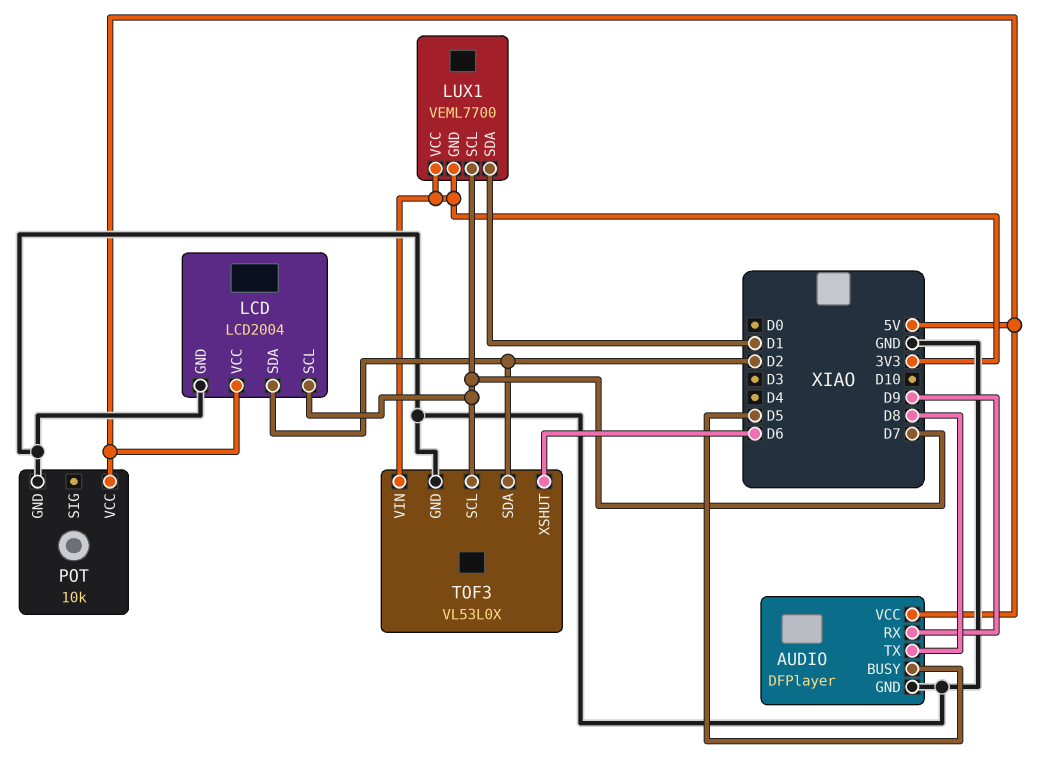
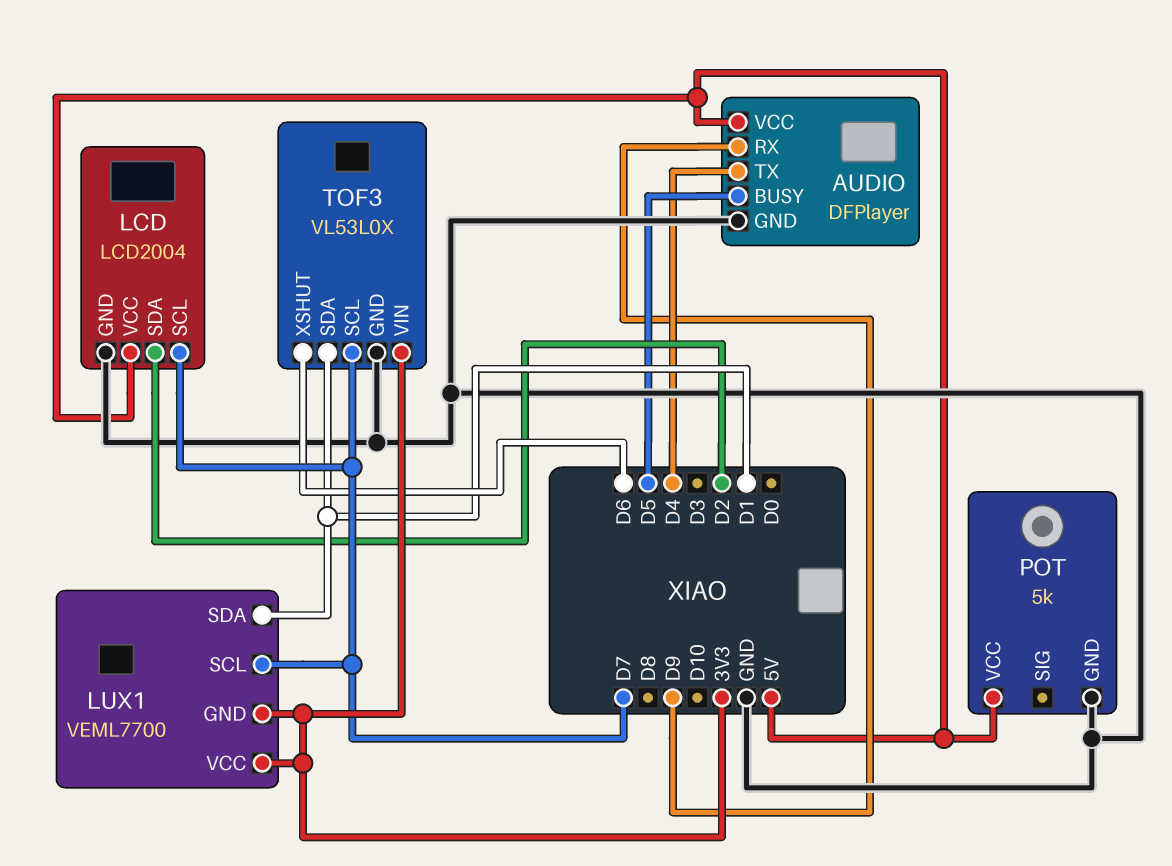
AUDIO pin TX: D8 -> D4
POT: 10k -> 5k
TOF3 pin SDA: D2 -> D1

